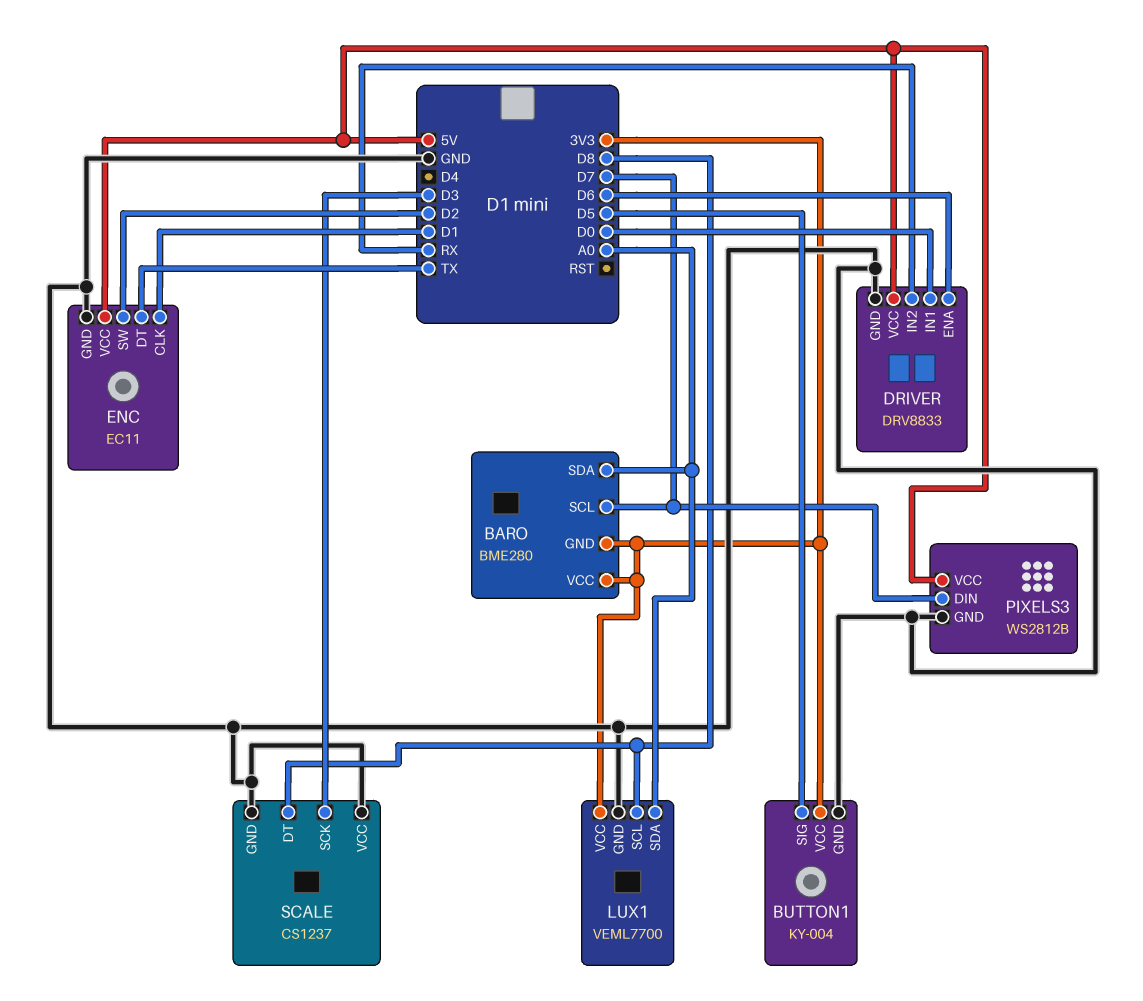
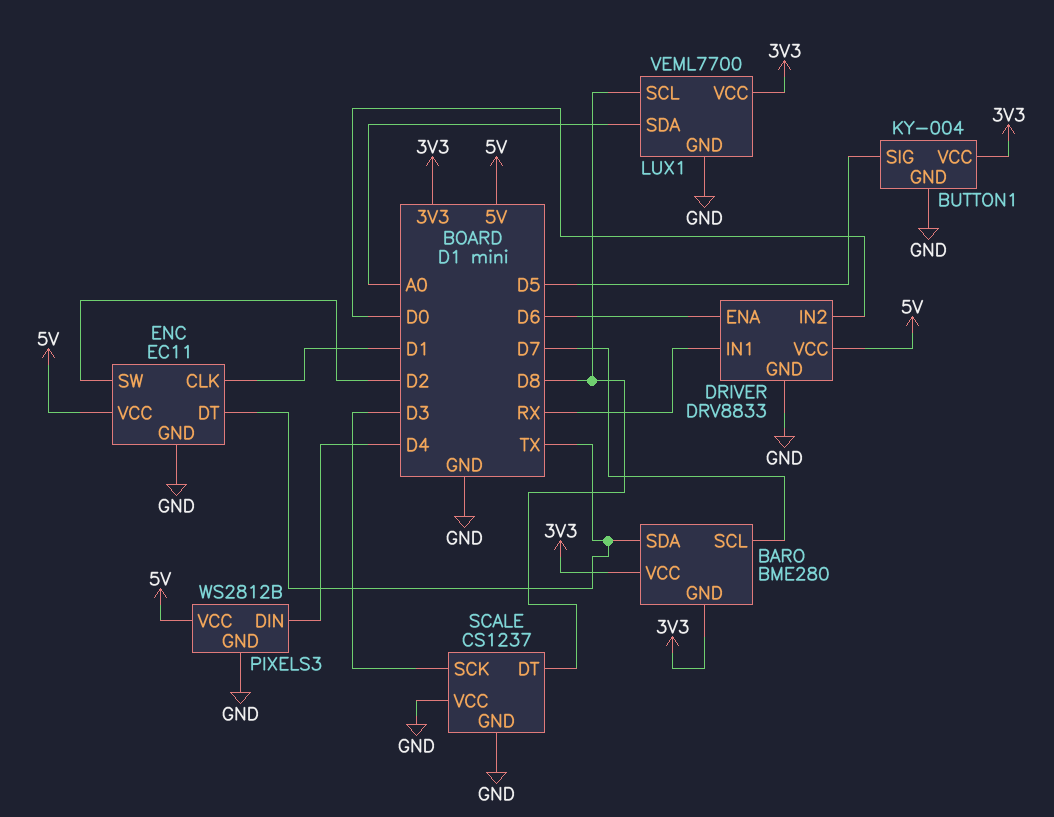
BARO pin SDA: A0 -> TX
DRIVER pin IN1: D0 -> RX
DRIVER pin IN2: RX -> D0
PIXELS3 pin DIN: D7 -> D4

